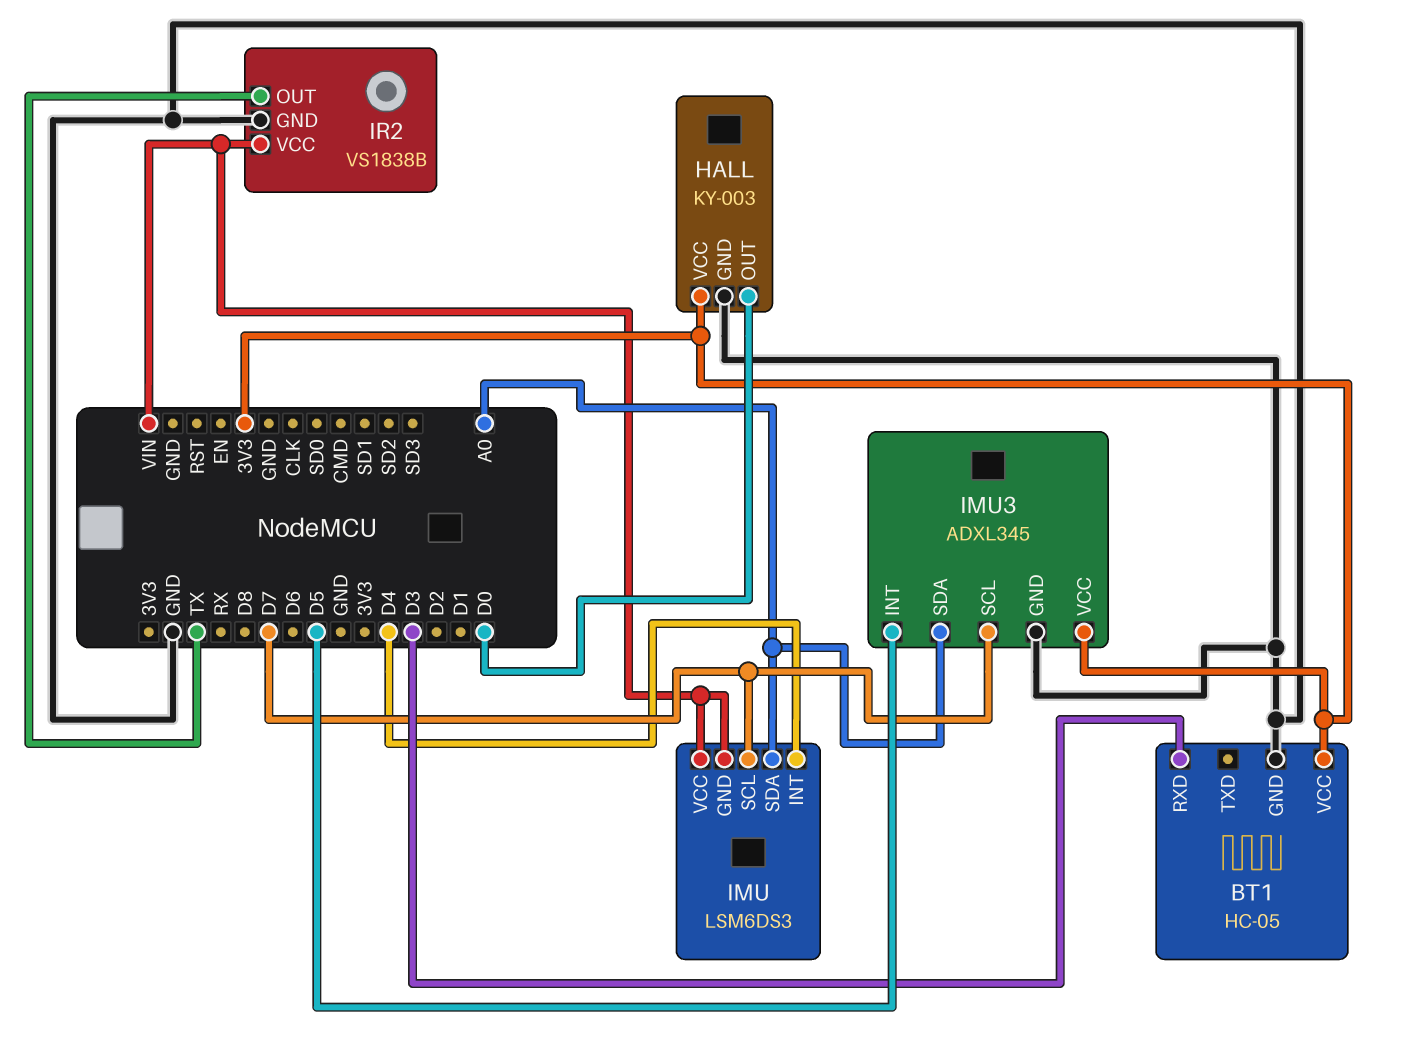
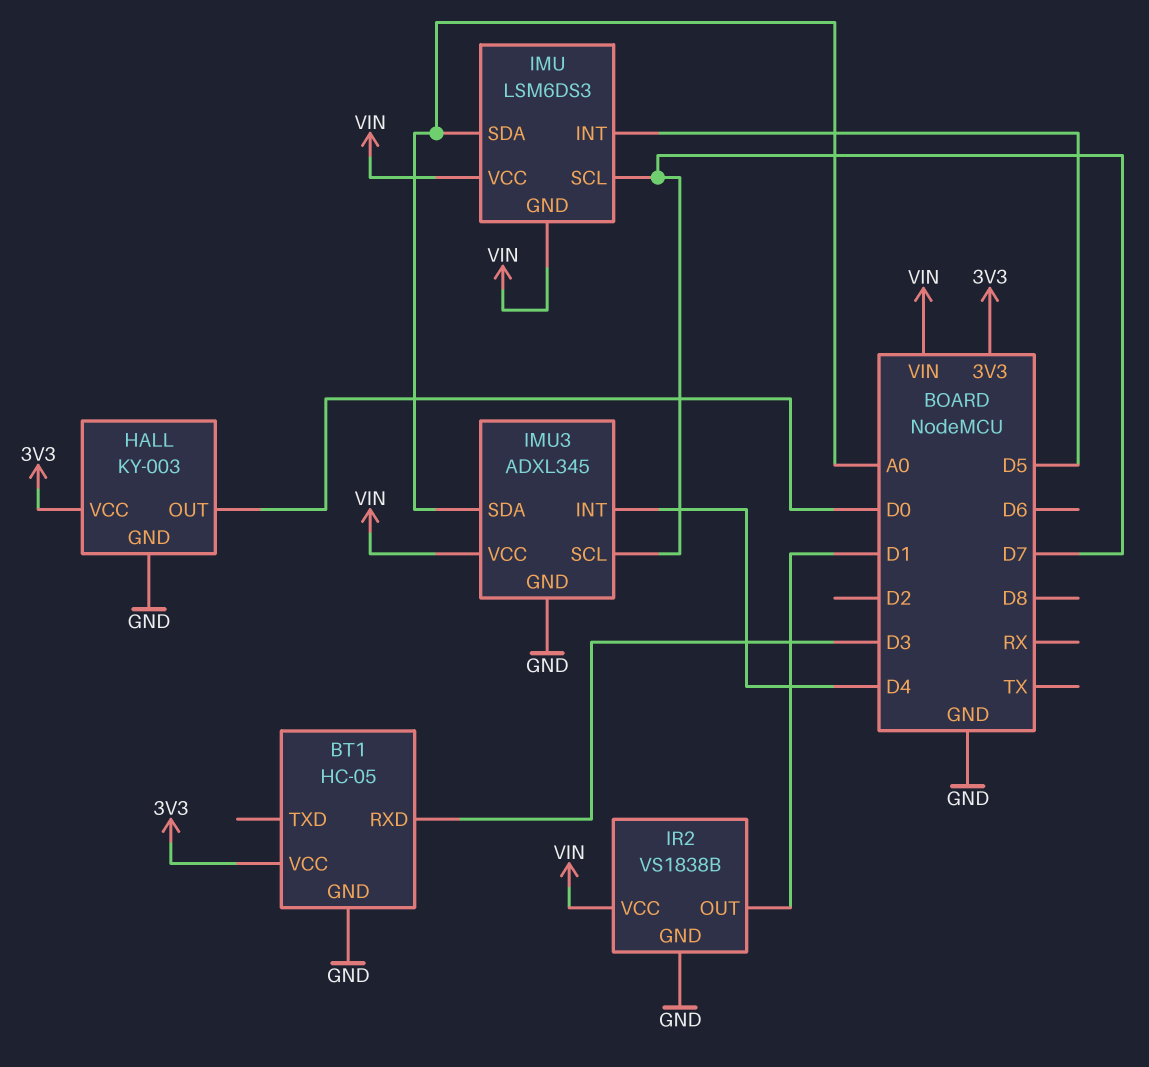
IMU pin INT: D4 -> D5
IMU3 pin INT: D5 -> D4
IMU3 pin VCC: 3V3 -> VIN
IR2 pin OUT: TX -> D1

